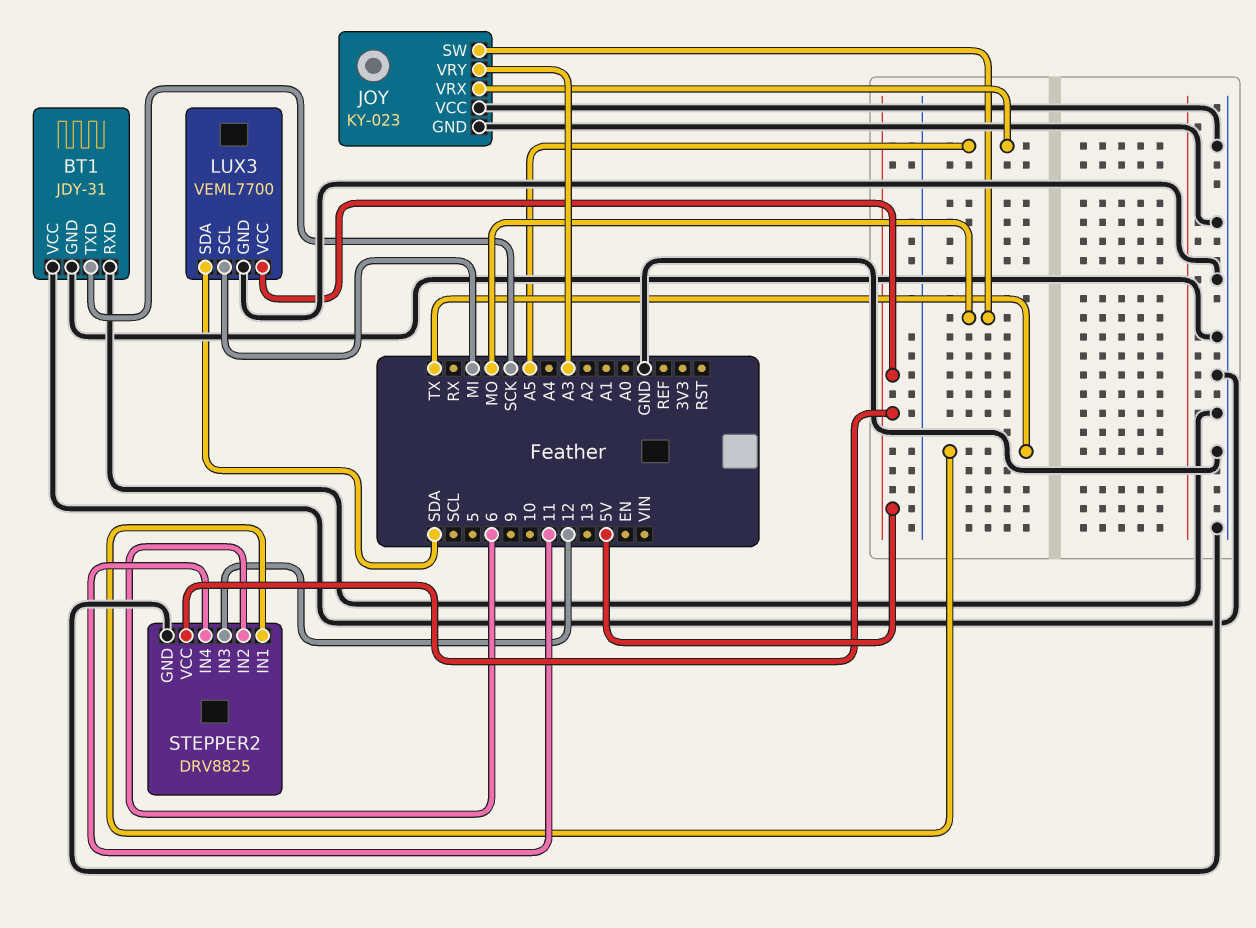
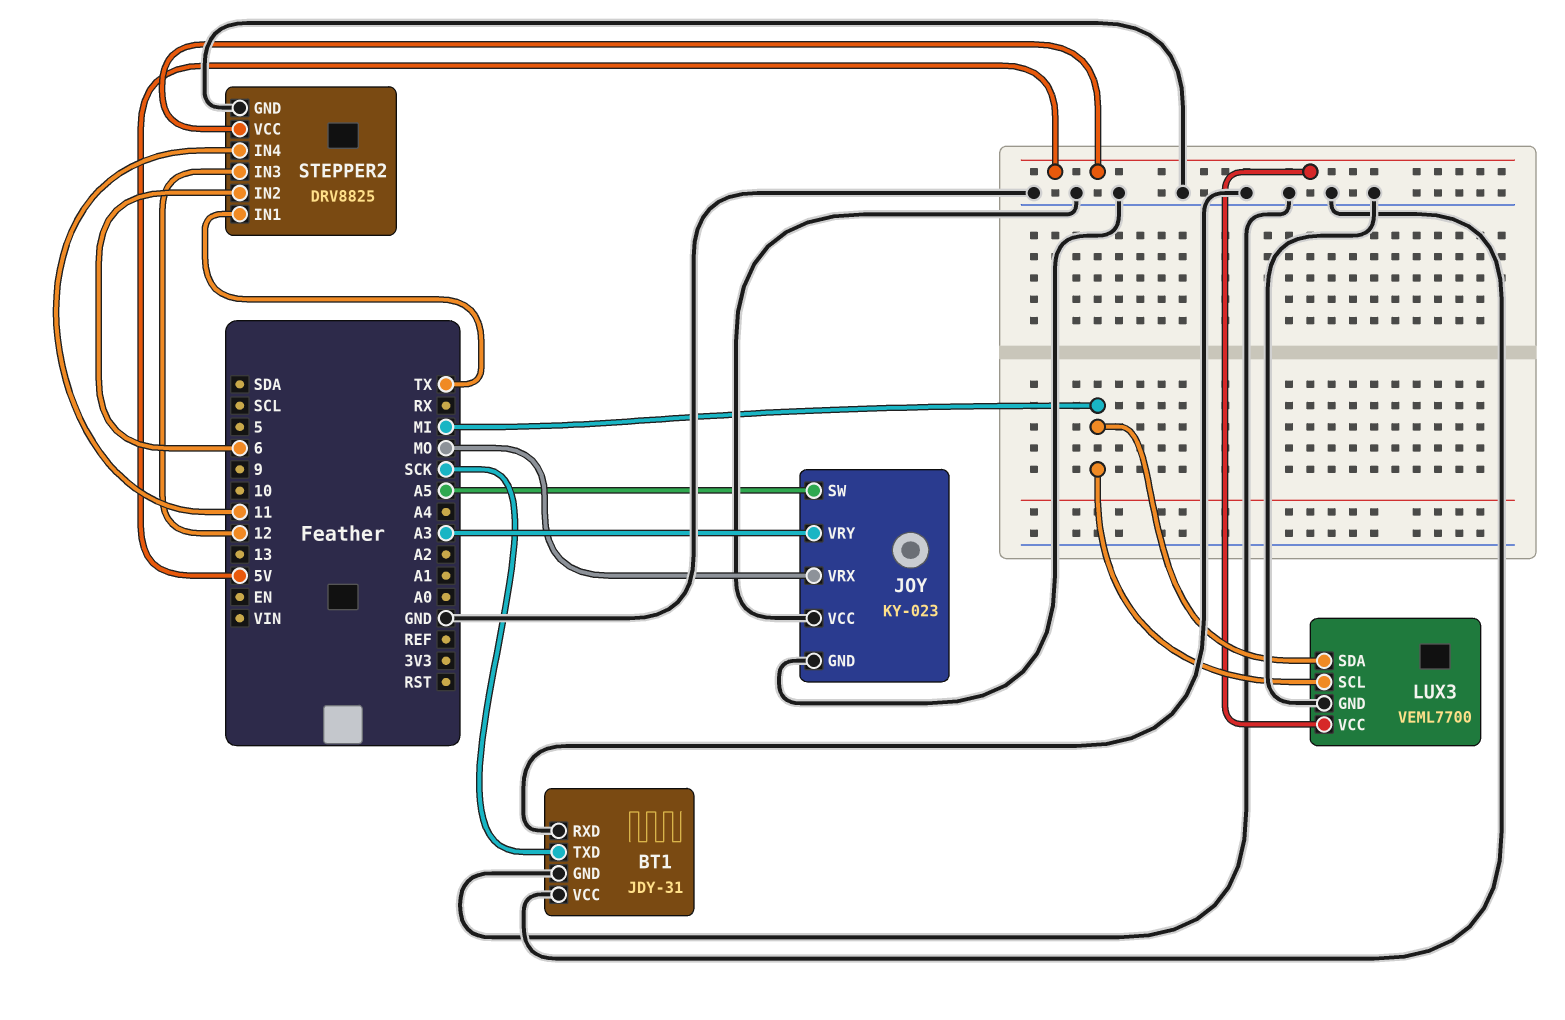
JOY pin SW: MO -> A5
JOY pin VRX: A5 -> MO
LUX3 pin SDA: SDA -> MI

